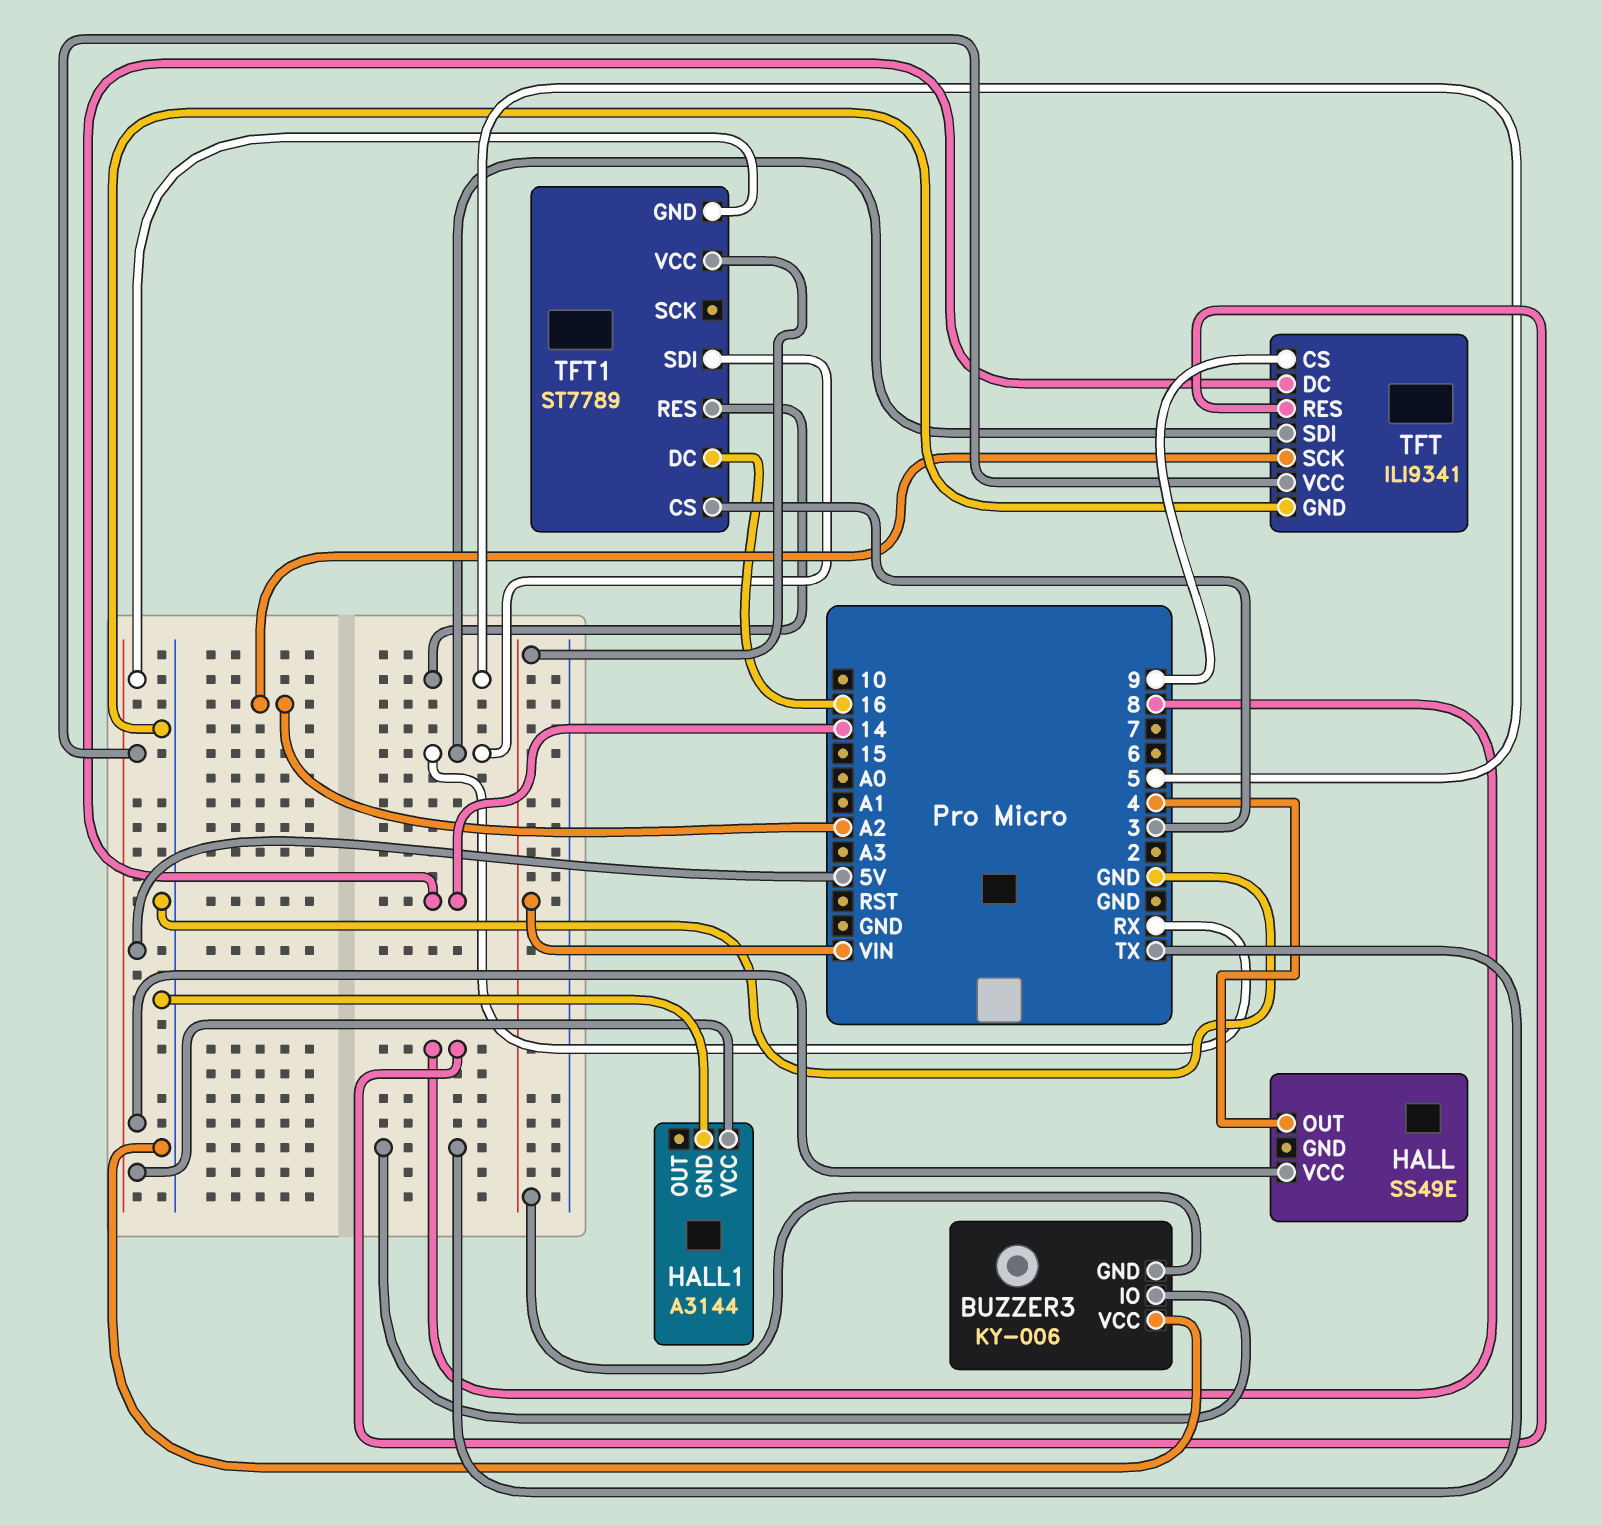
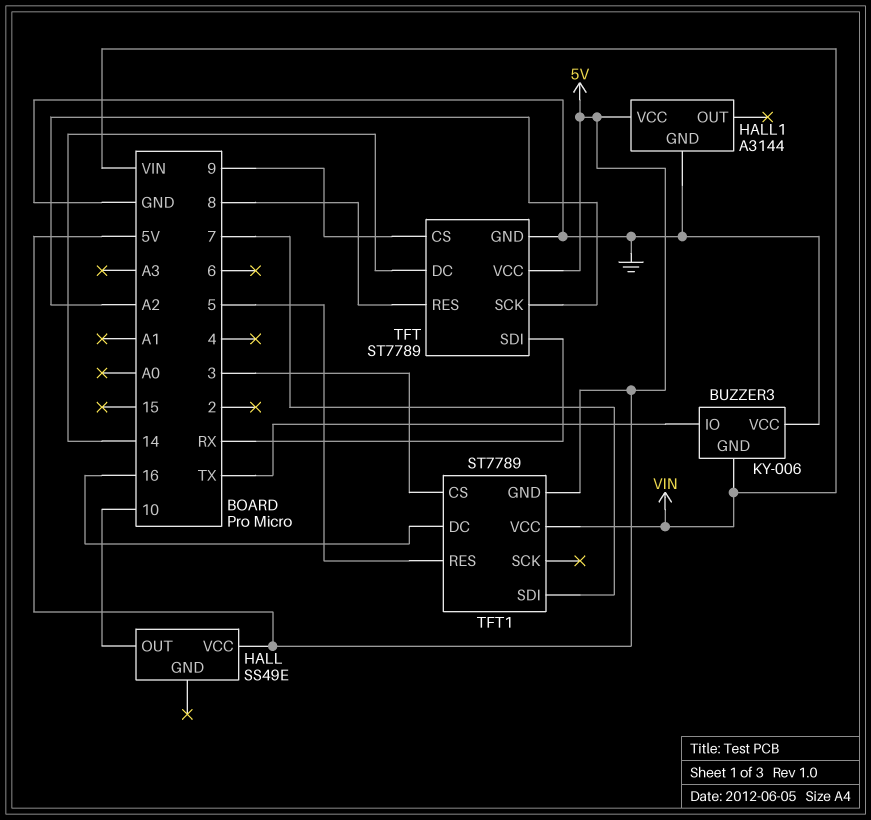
HALL pin OUT: 4 -> 10
TFT: ILI9341 -> ST7789
TFT1 pin SDI: RX -> 7

